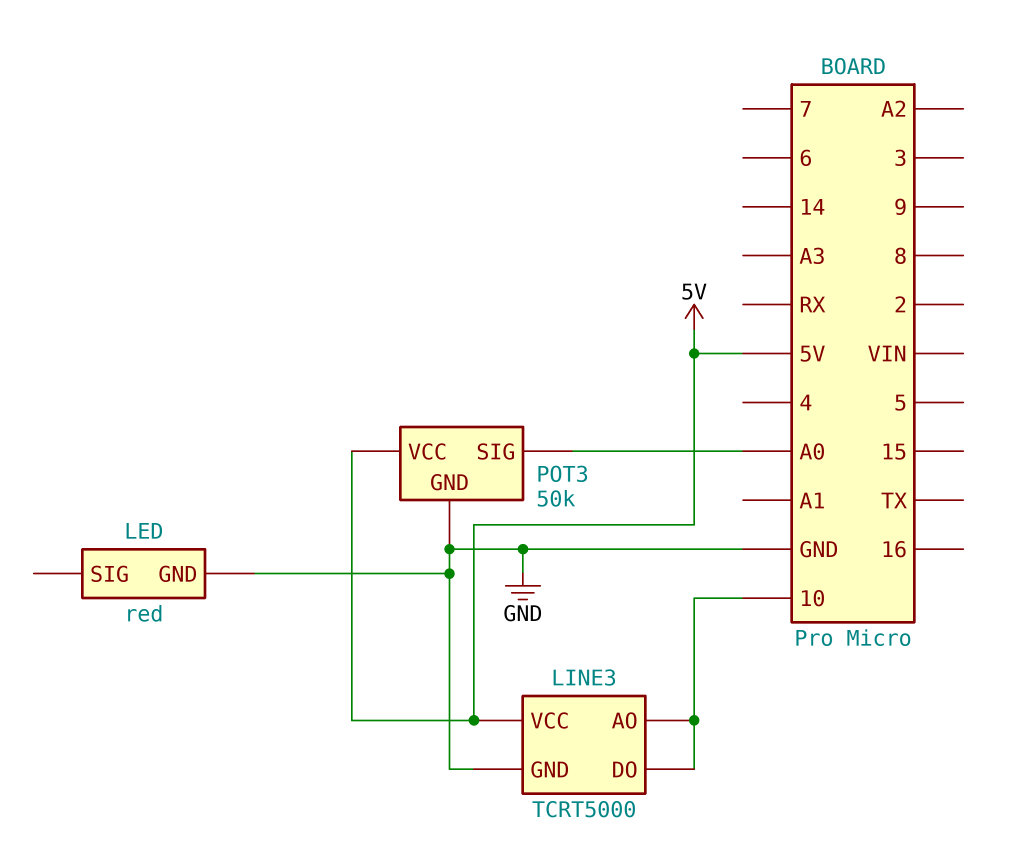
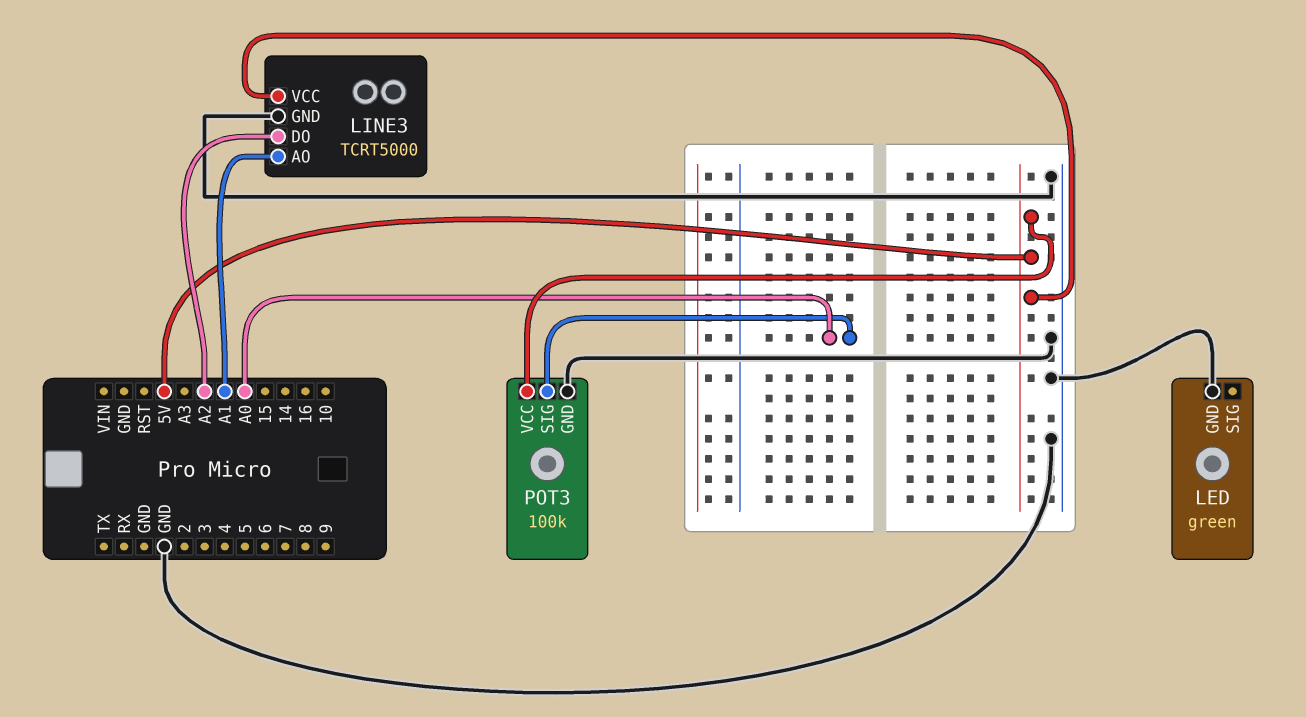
LED: red -> green
LINE3 pin AO: 10 -> A1
LINE3 pin DO: 10 -> A2
POT3: 50k -> 100k

